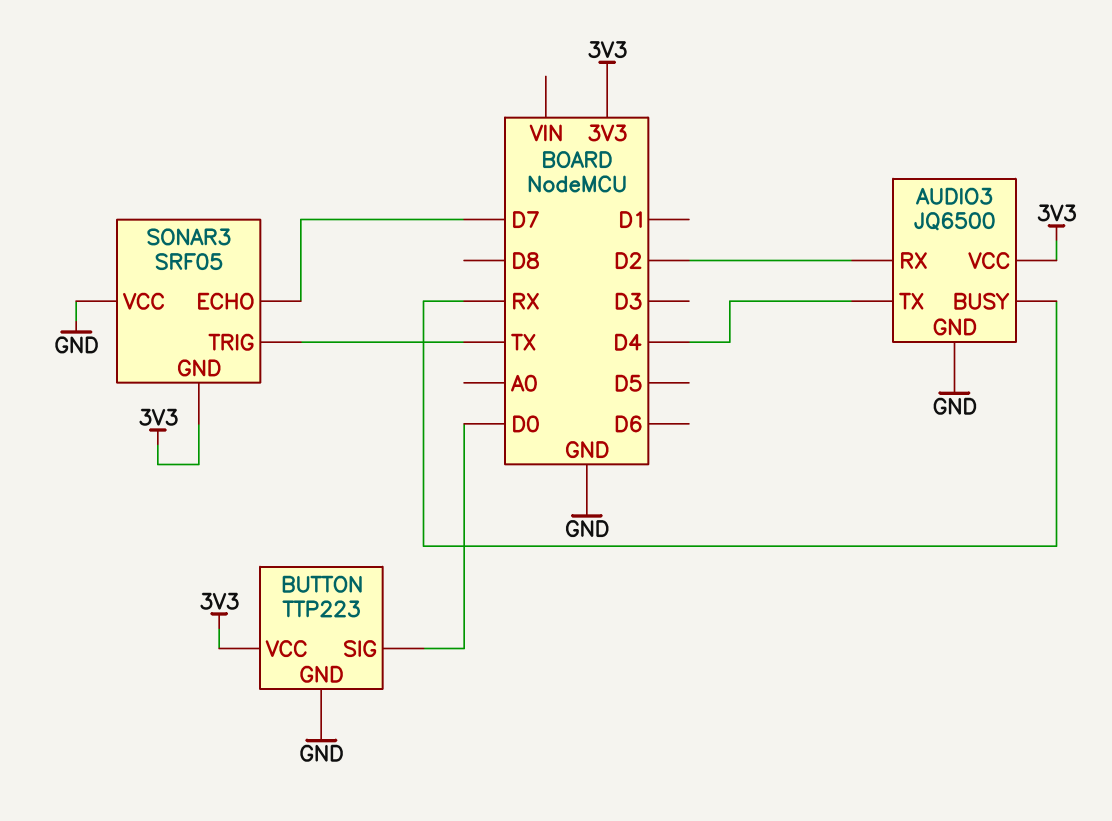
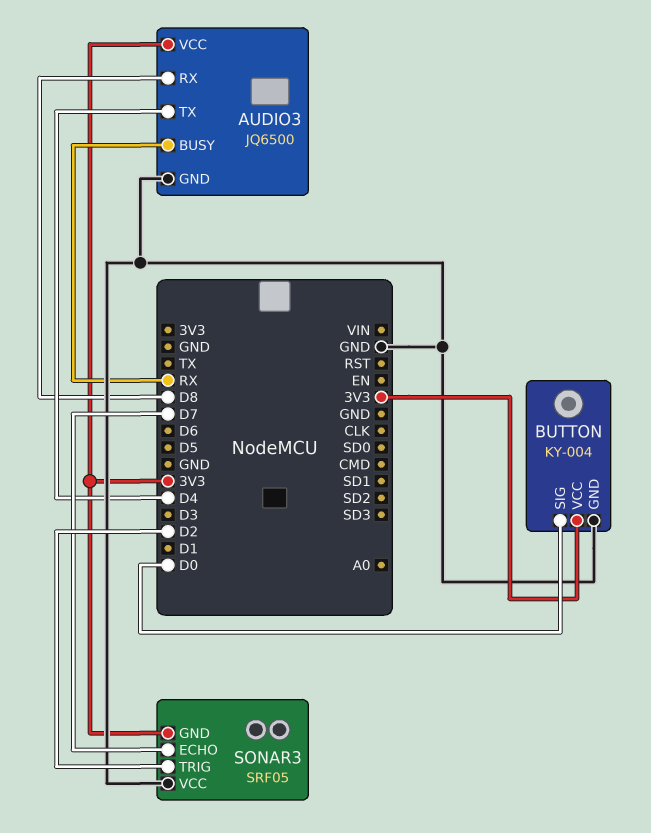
AUDIO3 pin RX: D2 -> D8
BUTTON: TTP223 -> KY-004
SONAR3 pin TRIG: TX -> D2

